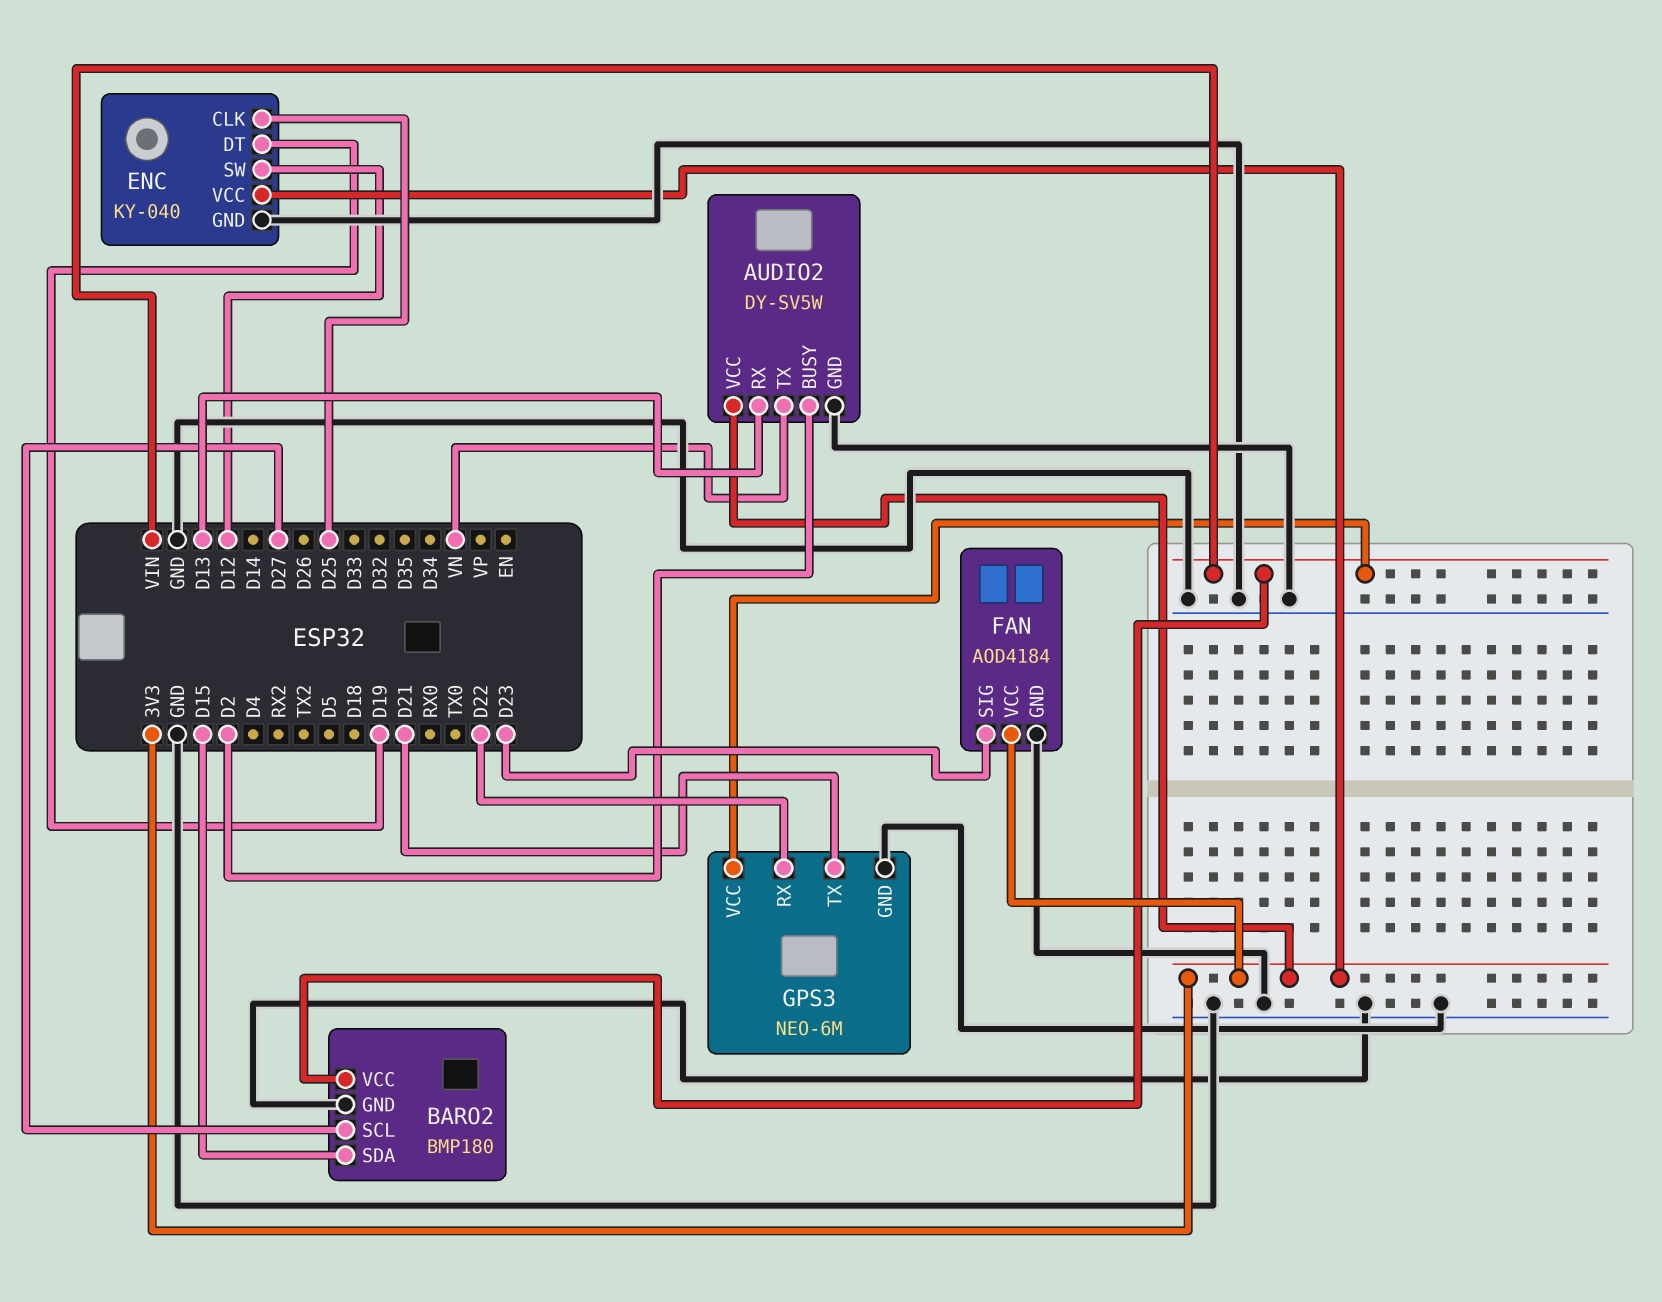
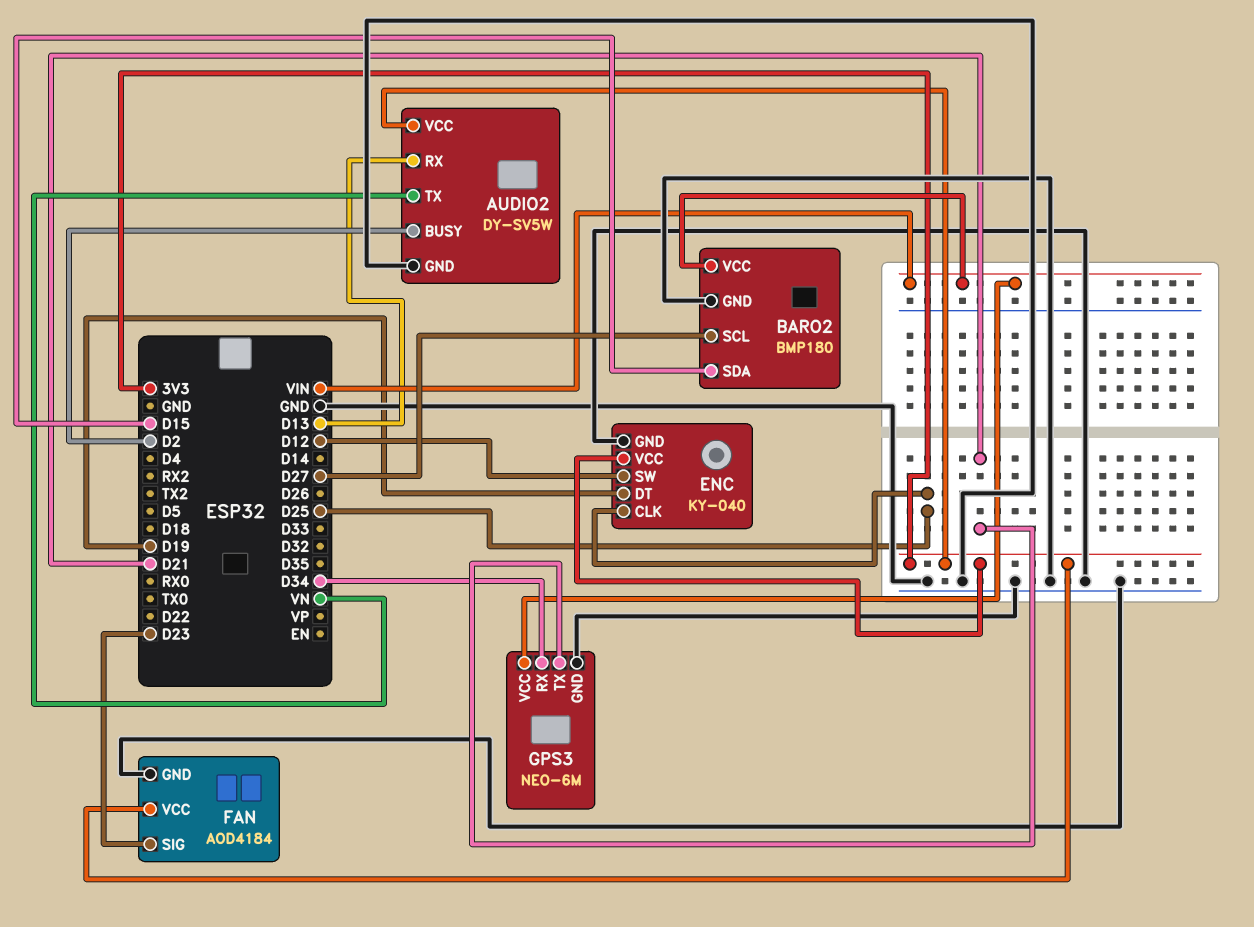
GPS3 pin RX: D22 -> D34

